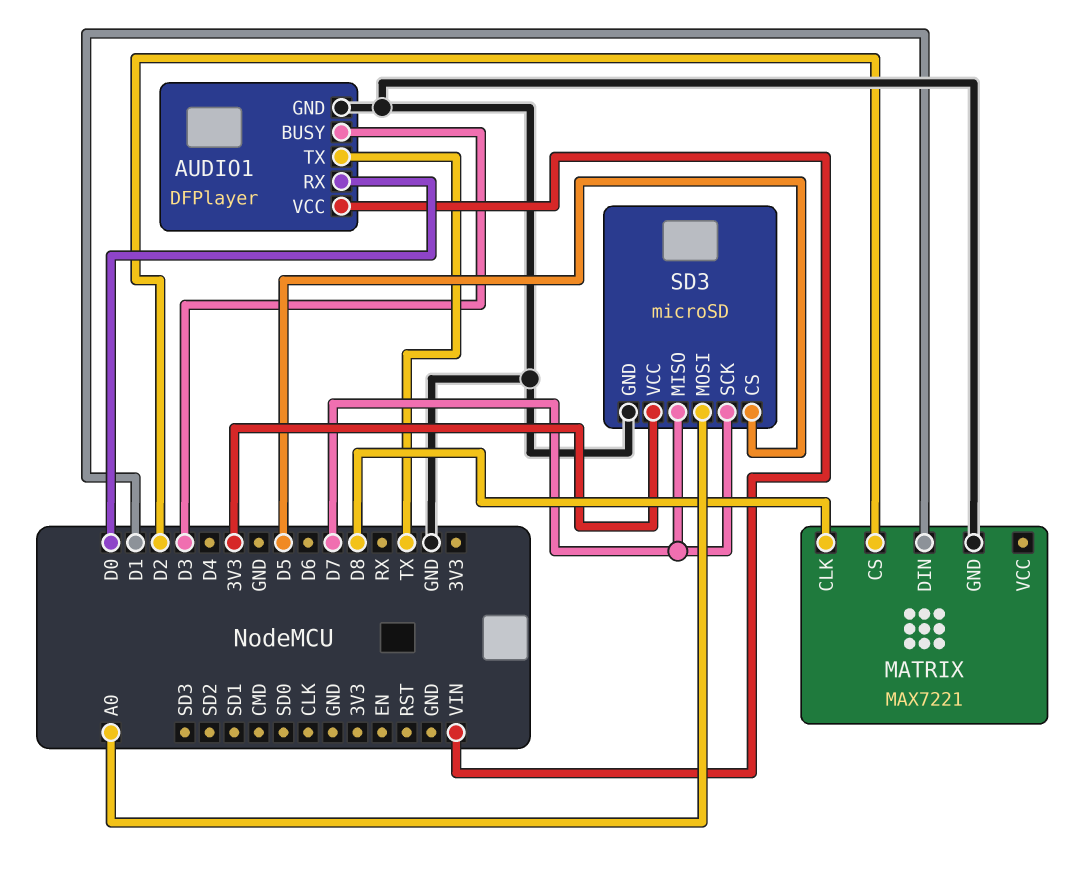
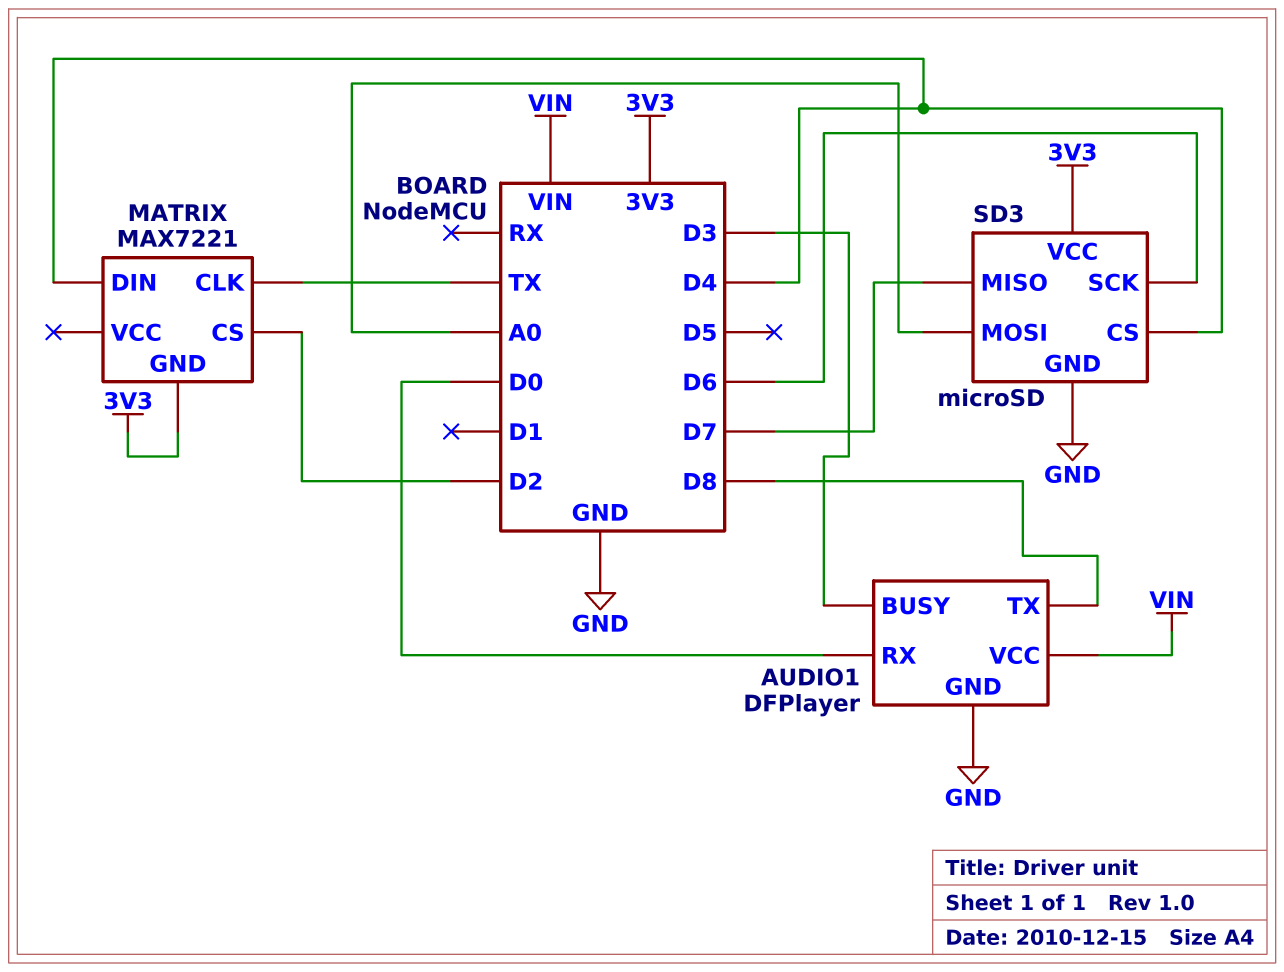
AUDIO1 pin TX: TX -> D8
MATRIX pin CLK: D8 -> TX
MATRIX pin DIN: D1 -> D4
MATRIX pin GND: GND -> 3V3
SD3 pin CS: D5 -> D4
SD3 pin SCK: D7 -> D6

